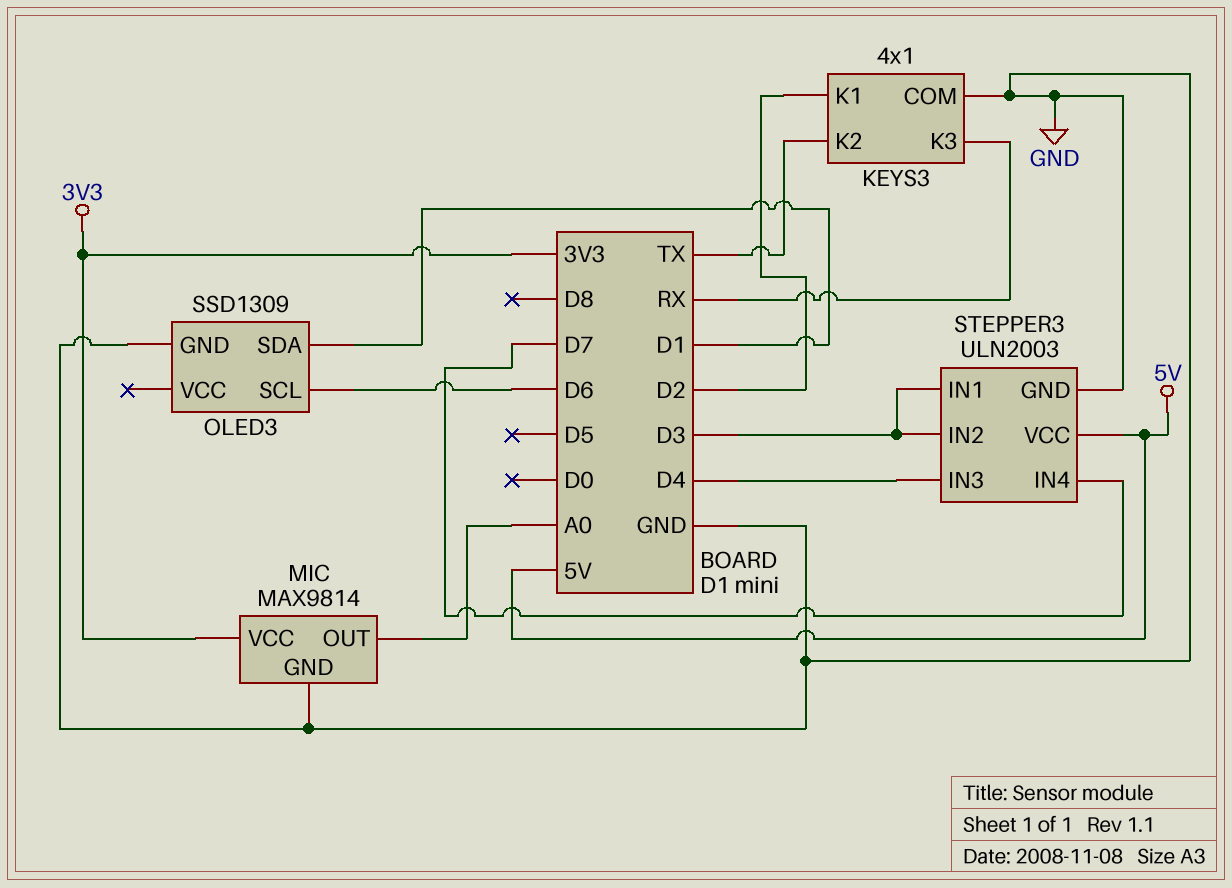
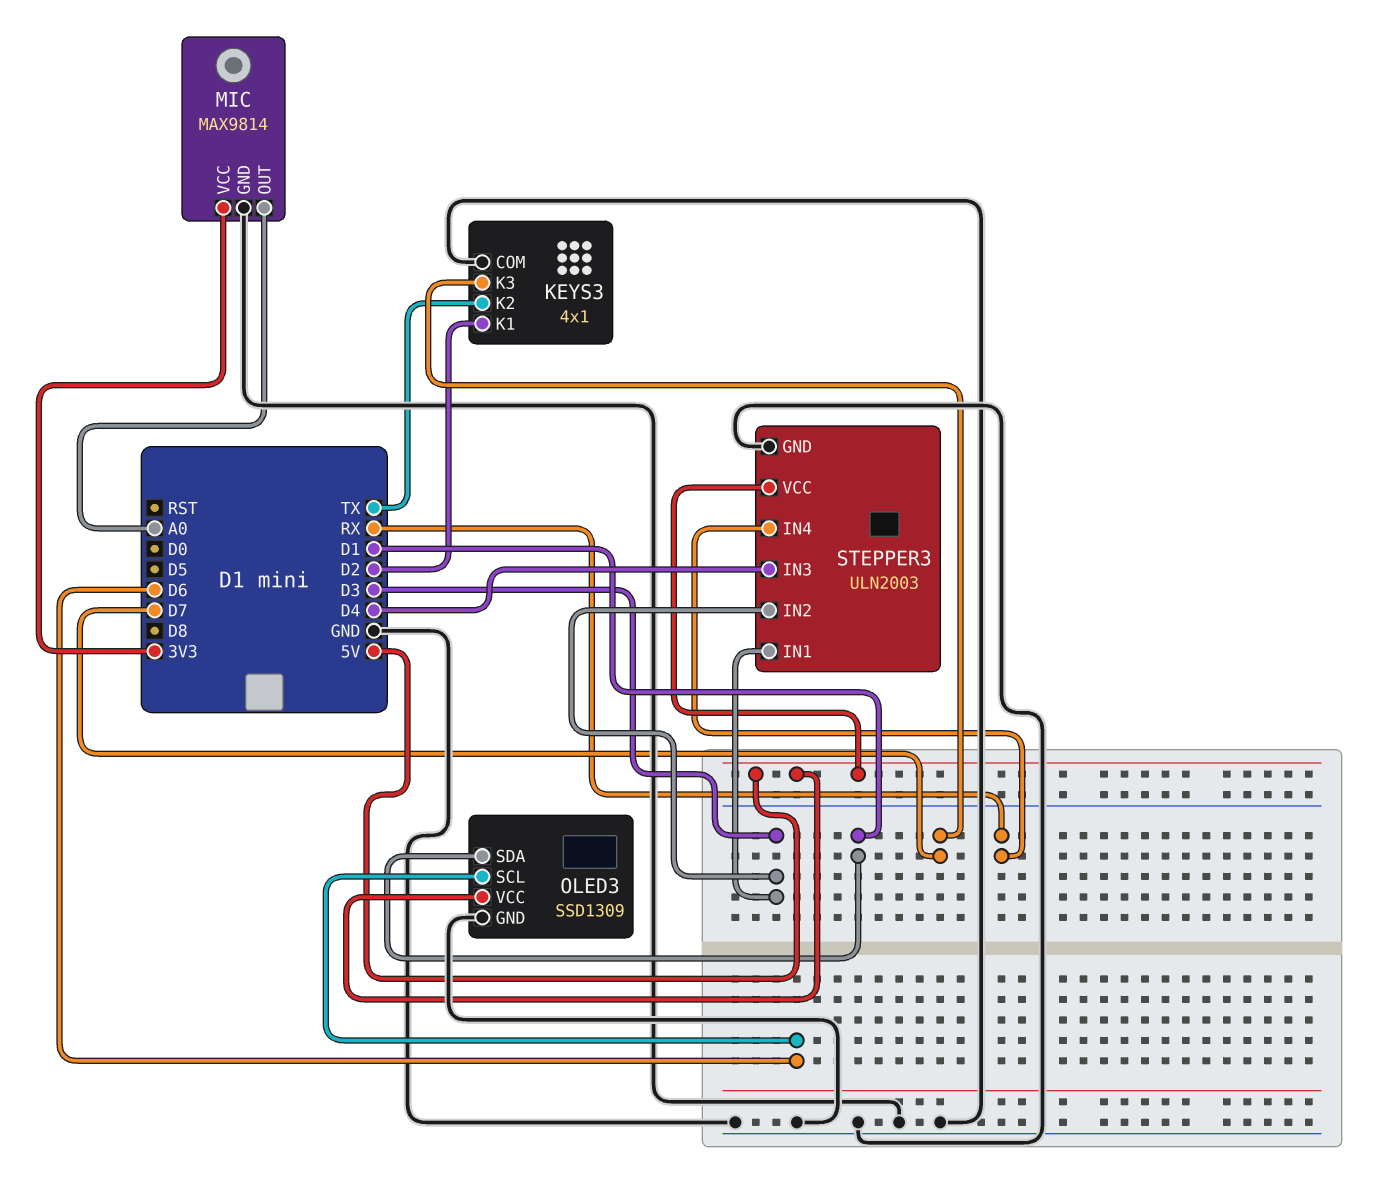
KEYS3 pin K3: RX -> D7
OLED3 pin VCC: none -> 5V
STEPPER3 pin IN4: D7 -> RX

